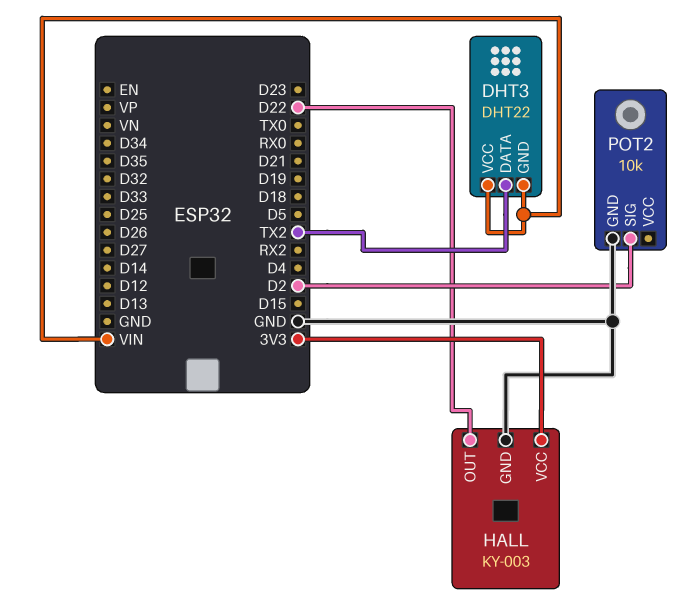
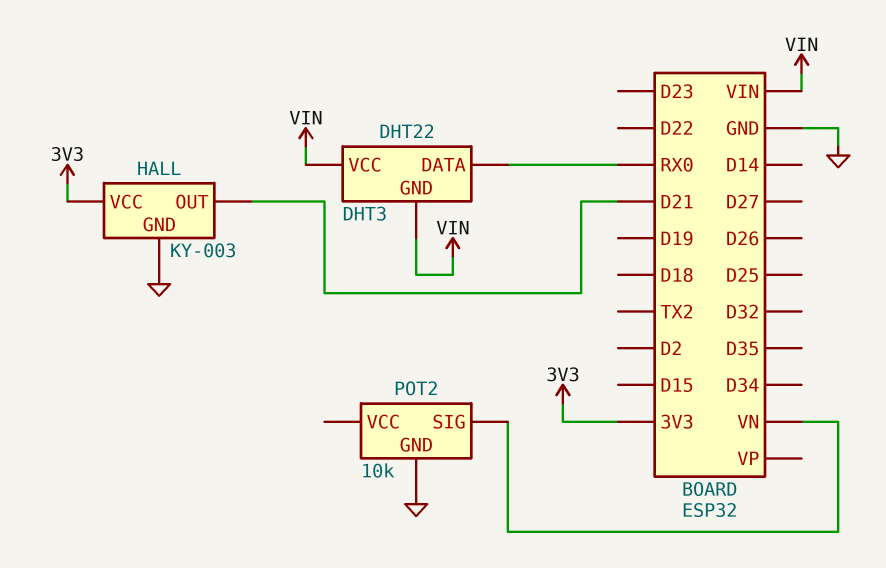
DHT3 pin DATA: TX2 -> RX0
HALL pin OUT: D22 -> D21
POT2 pin SIG: D2 -> VN

